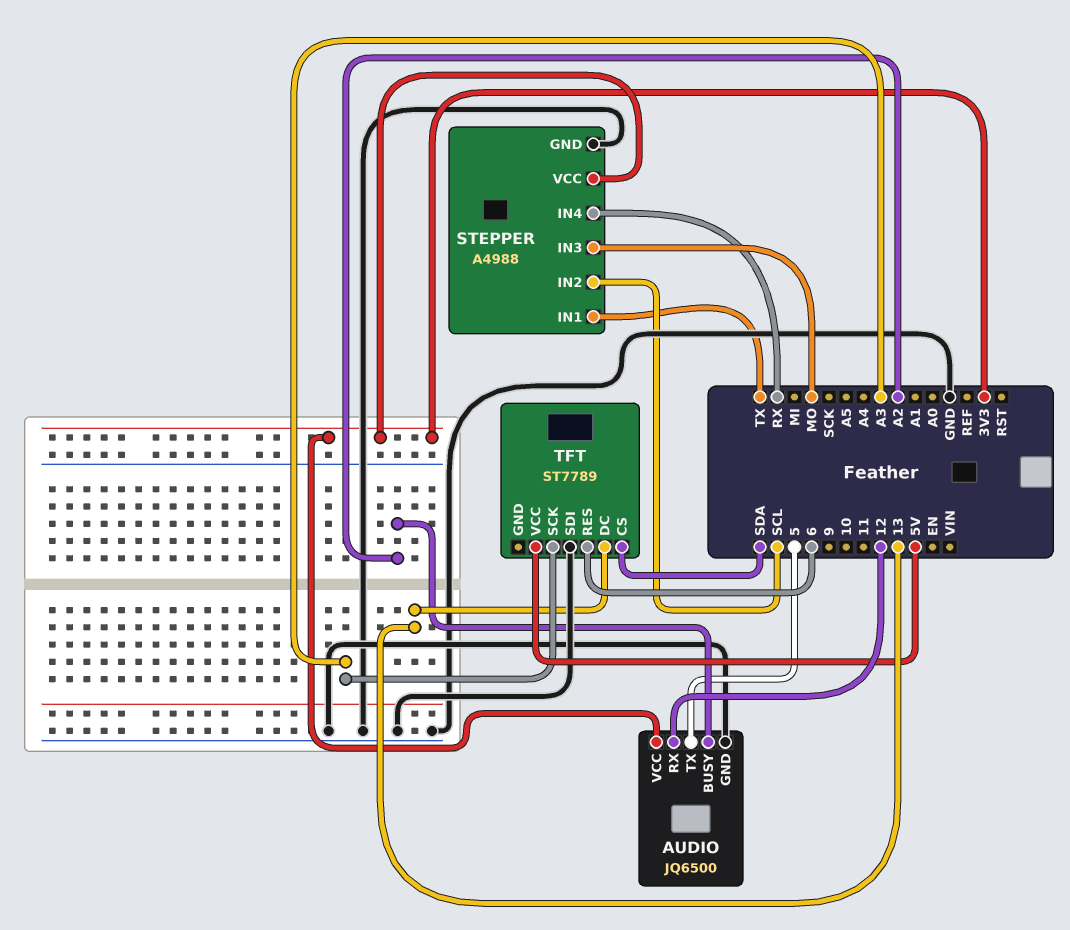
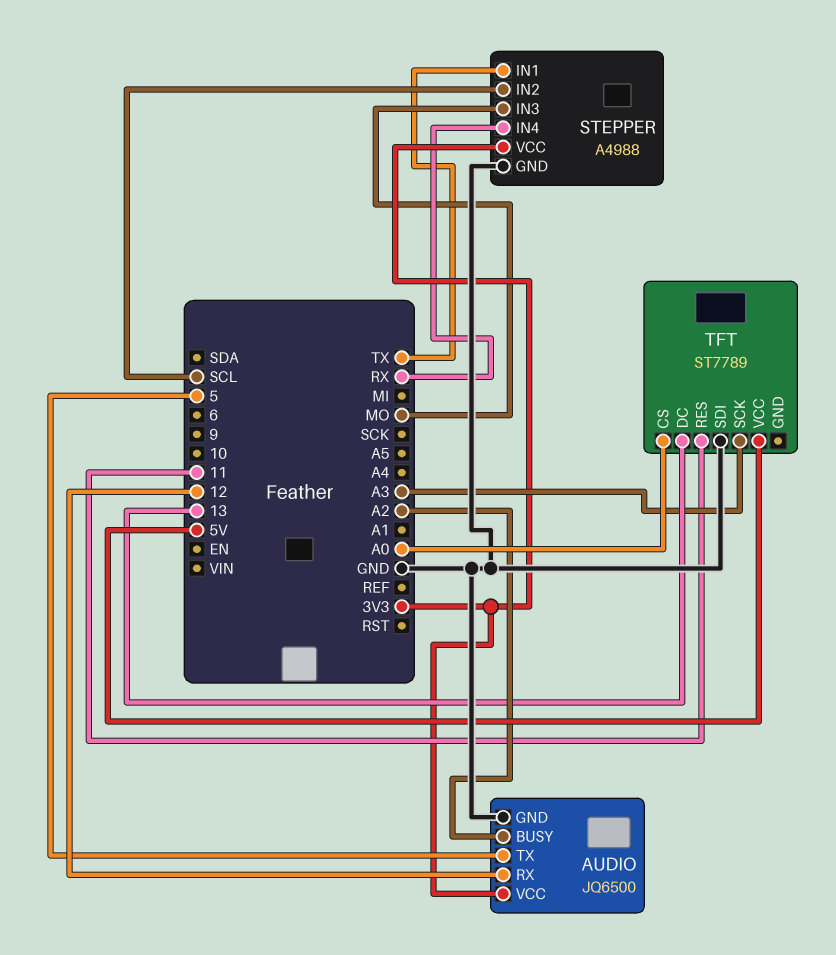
TFT pin CS: SDA -> A0
TFT pin RES: 6 -> 11

